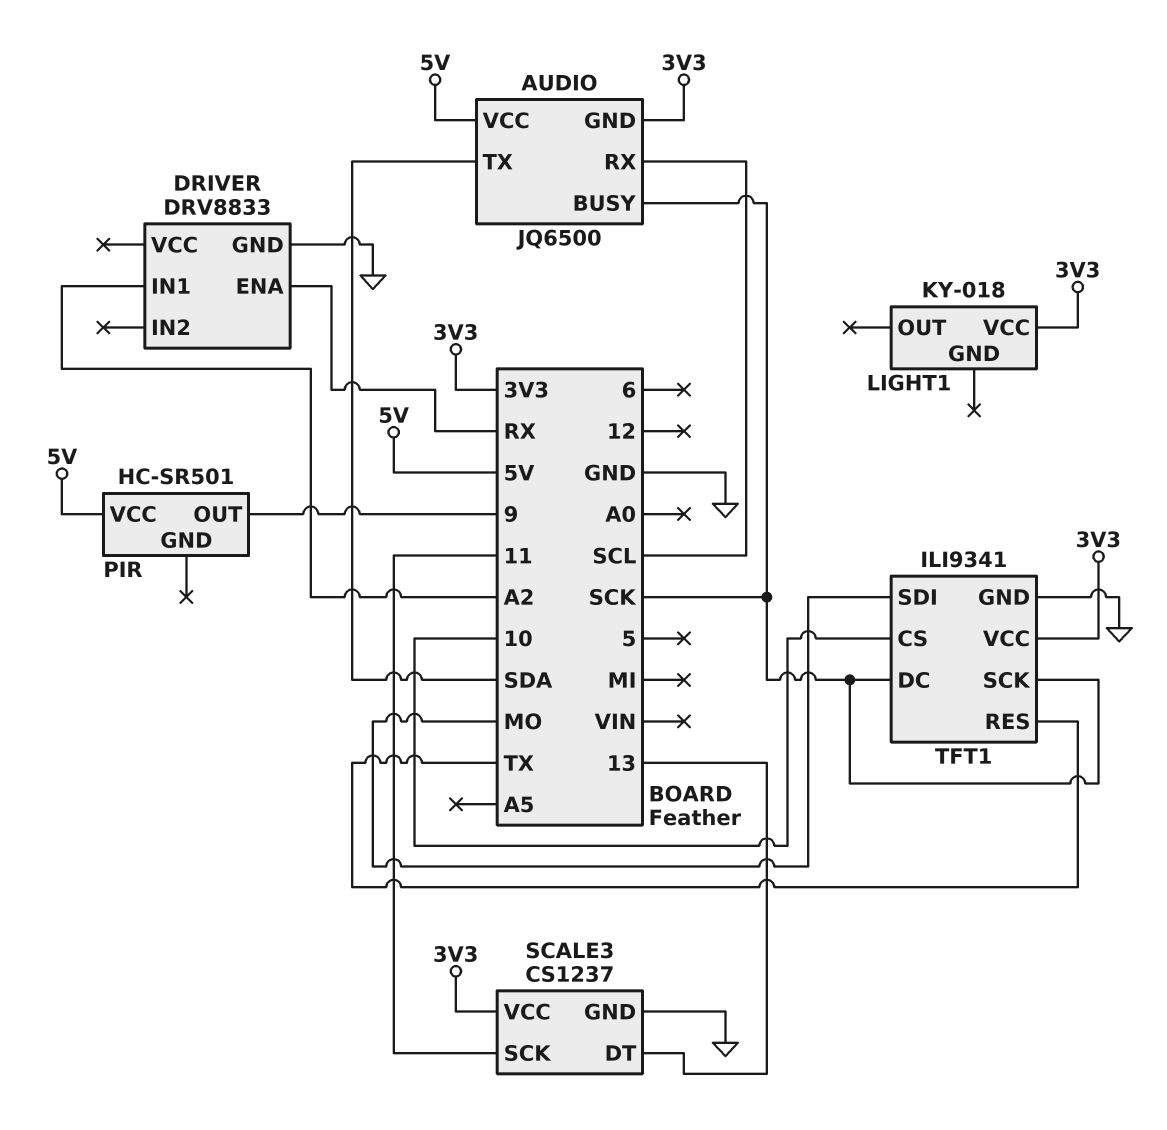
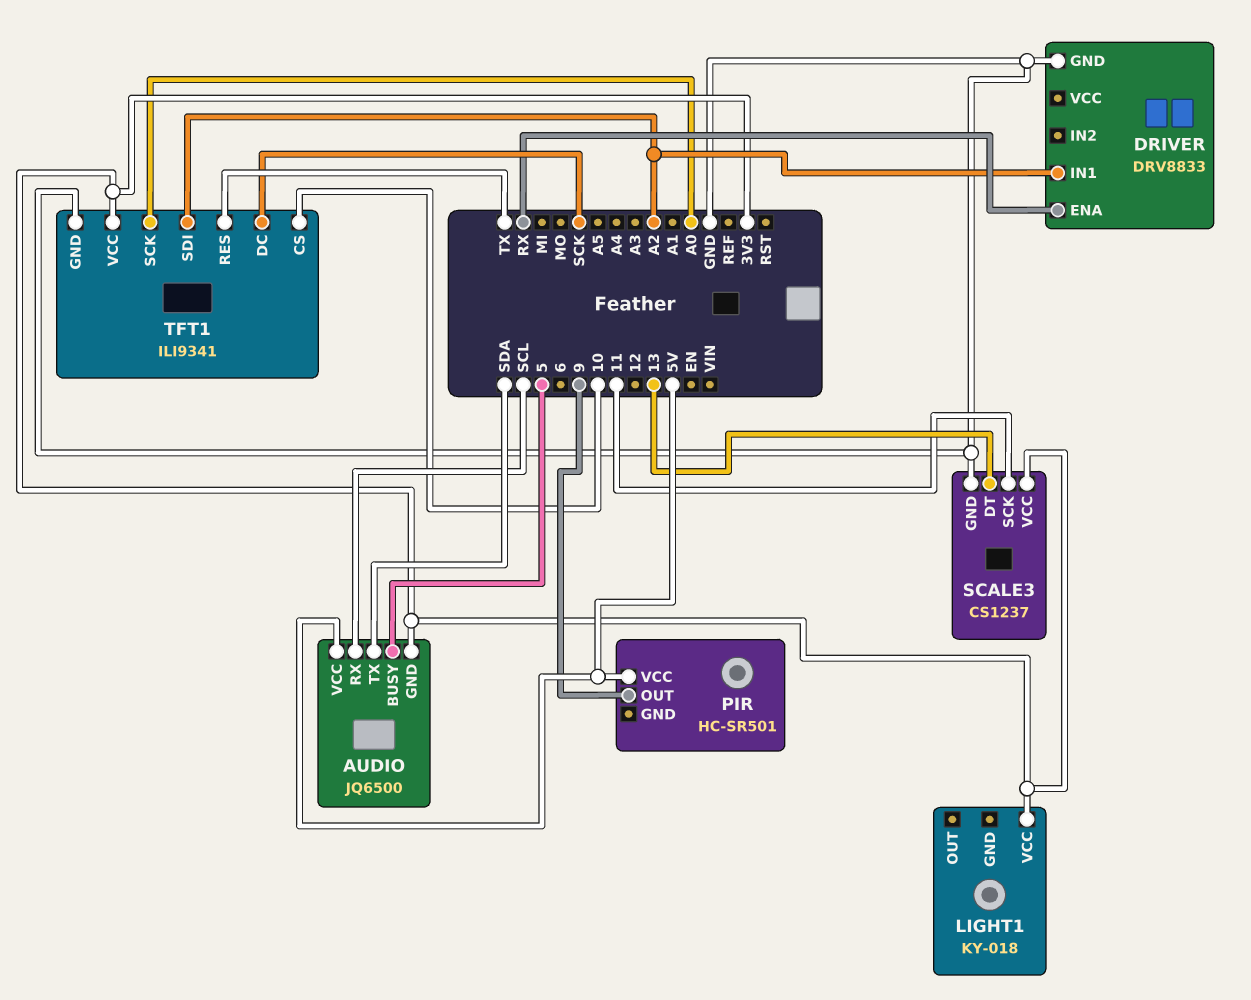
AUDIO pin BUSY: SCK -> 5
TFT1 pin SCK: SCK -> A0
TFT1 pin SDI: MO -> A2

